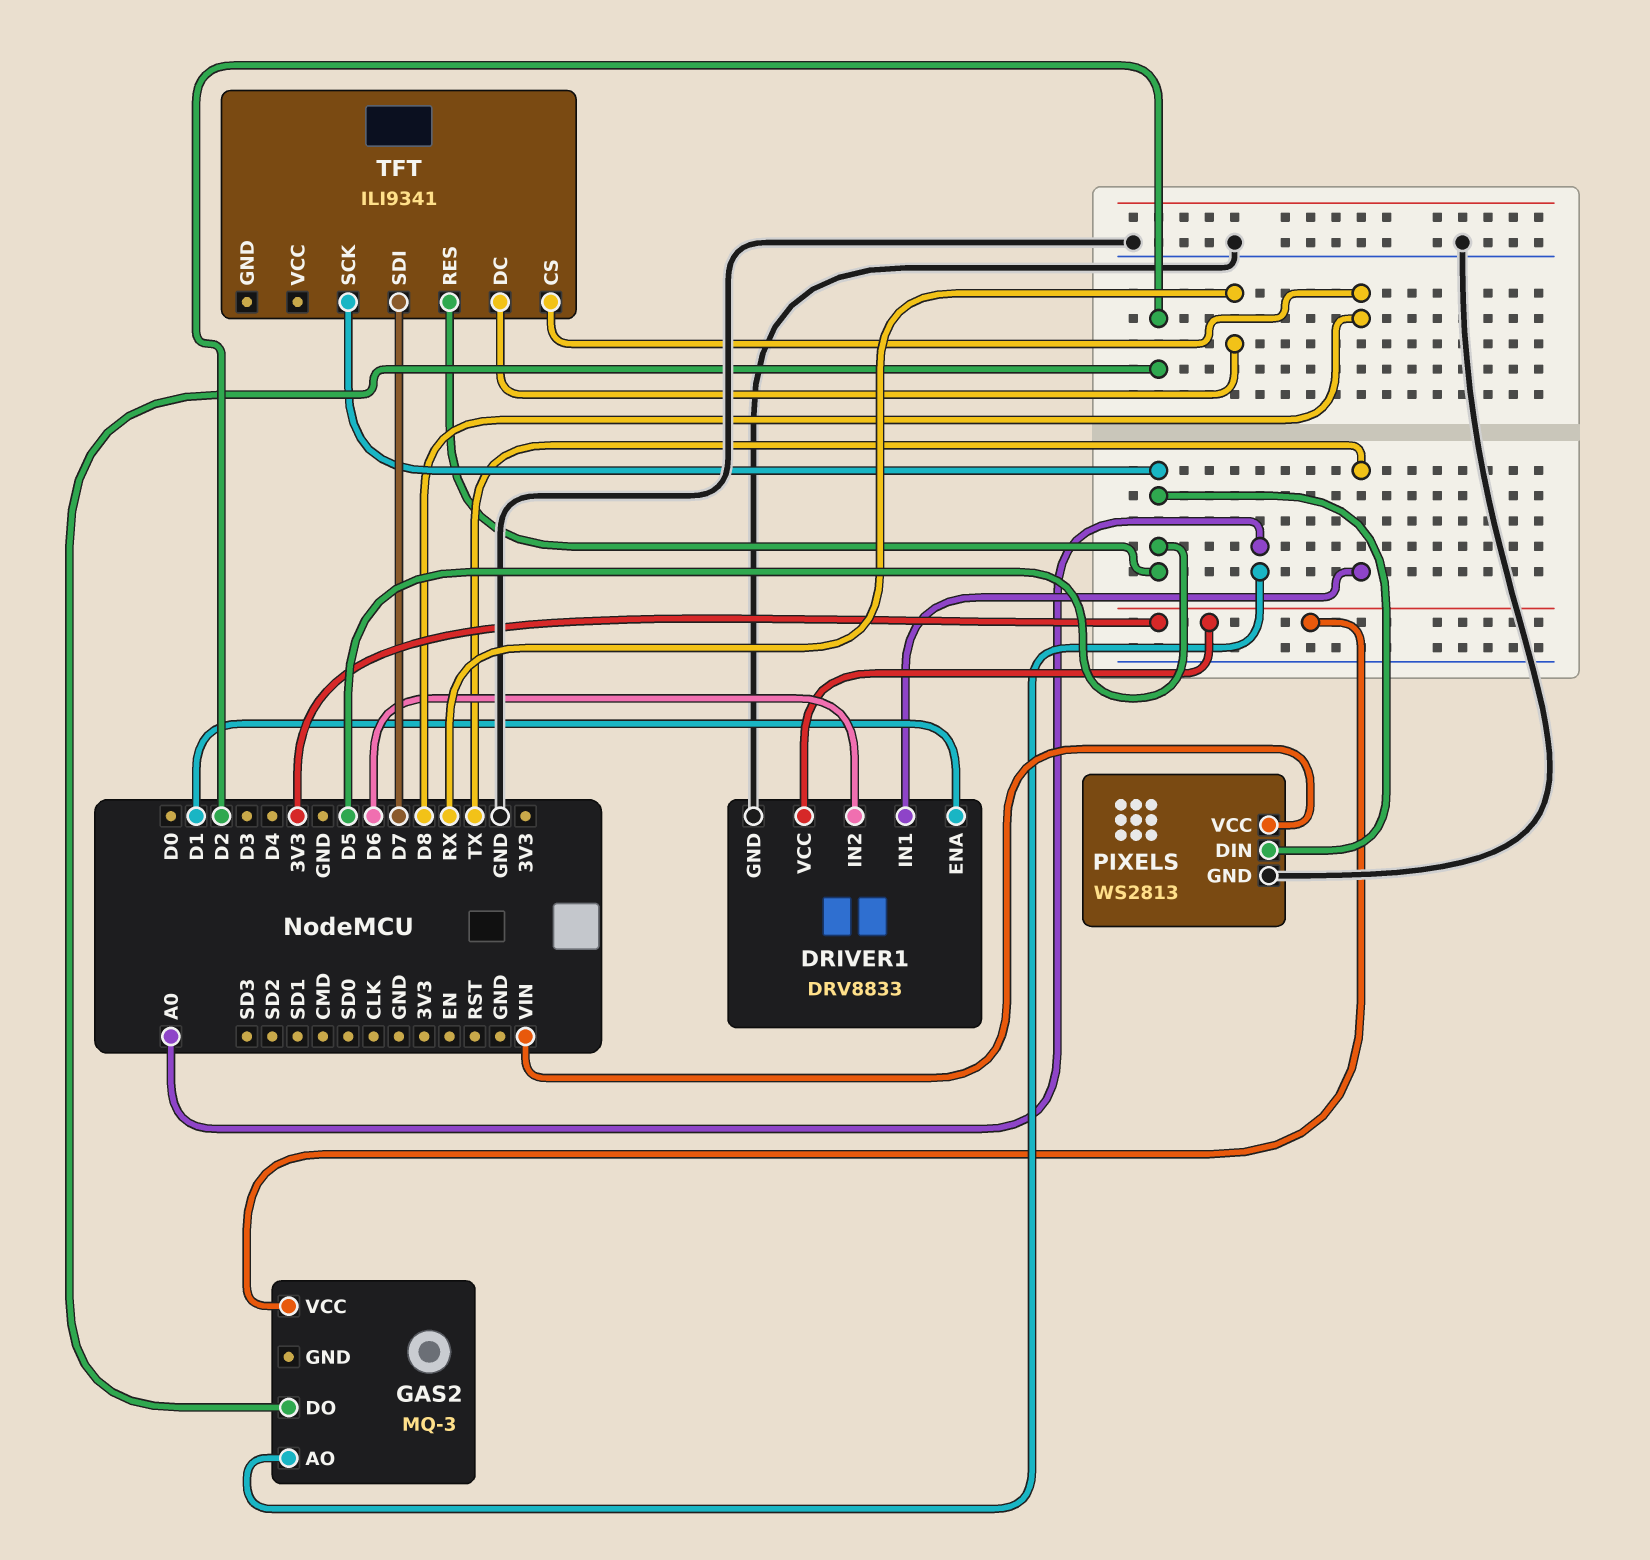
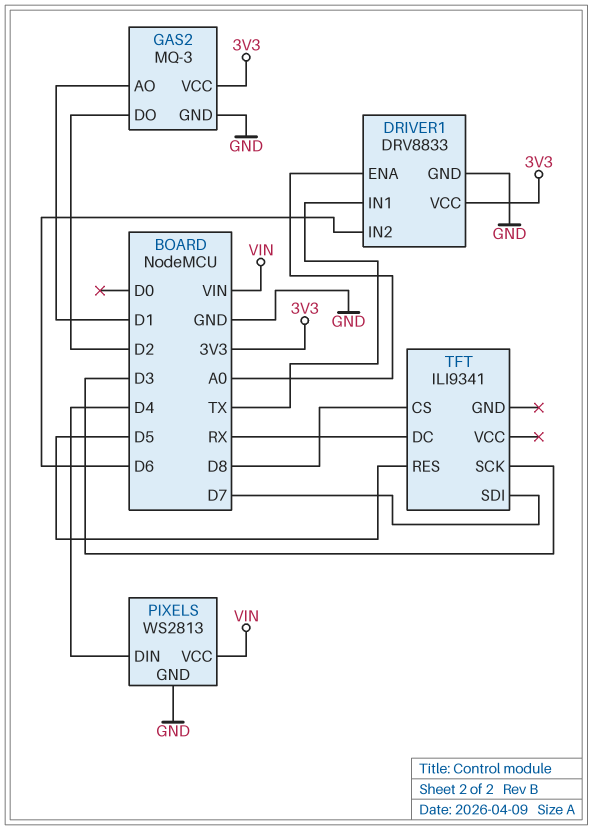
DRIVER1 pin ENA: D1 -> A0
GAS2 pin AO: A0 -> D1
GAS2 pin GND: none -> GND
PIXELS pin DIN: D5 -> D4
TFT pin SCK: D5 -> D3

